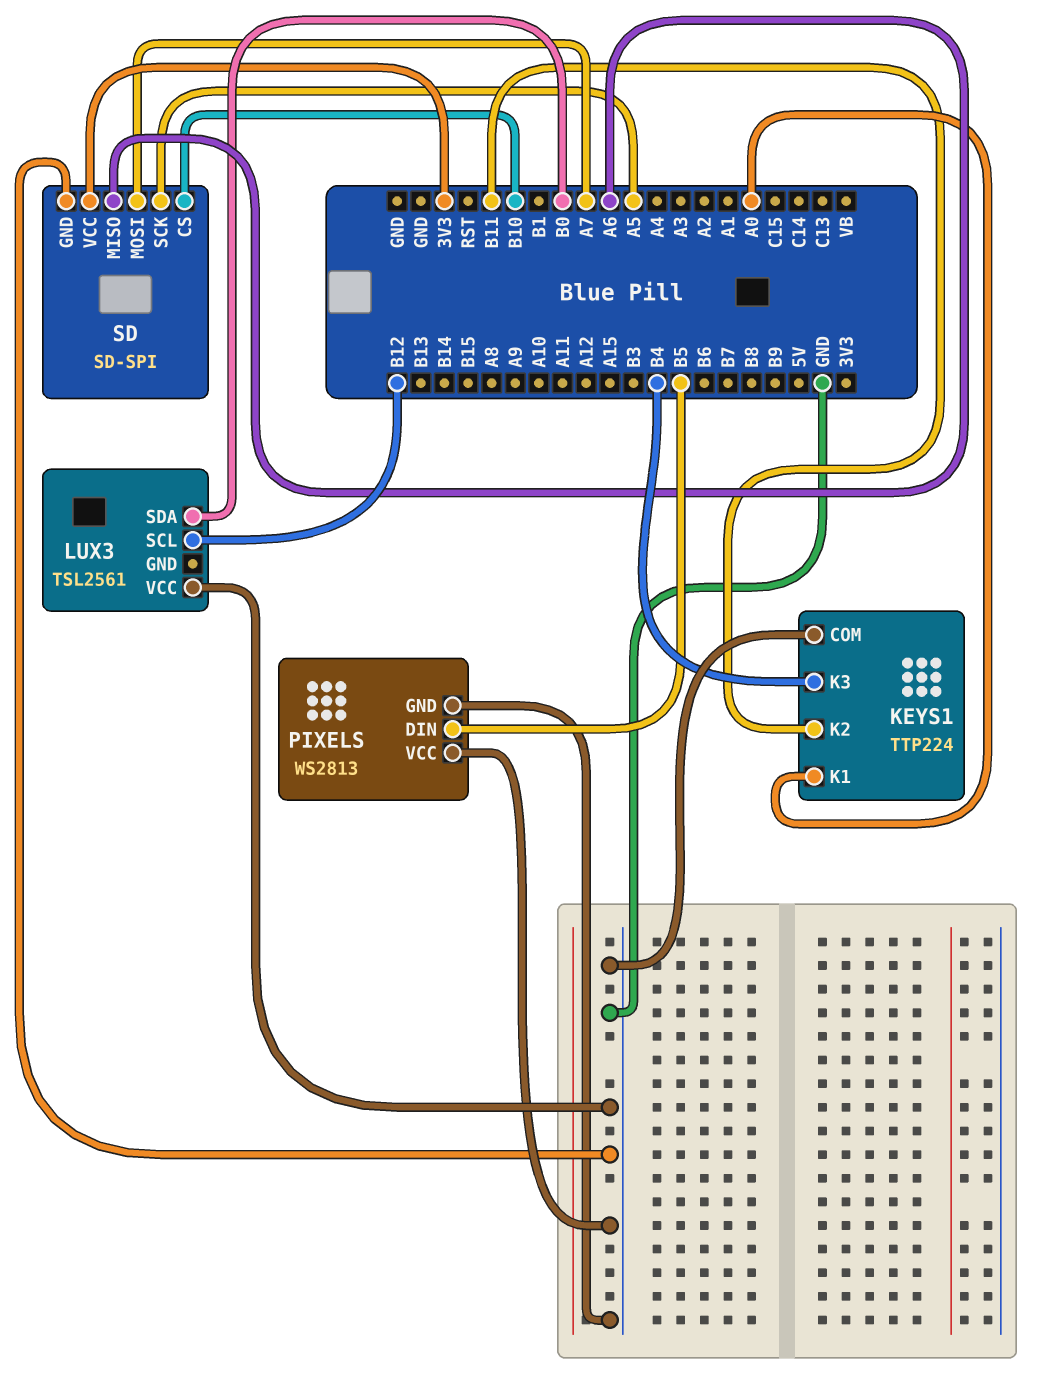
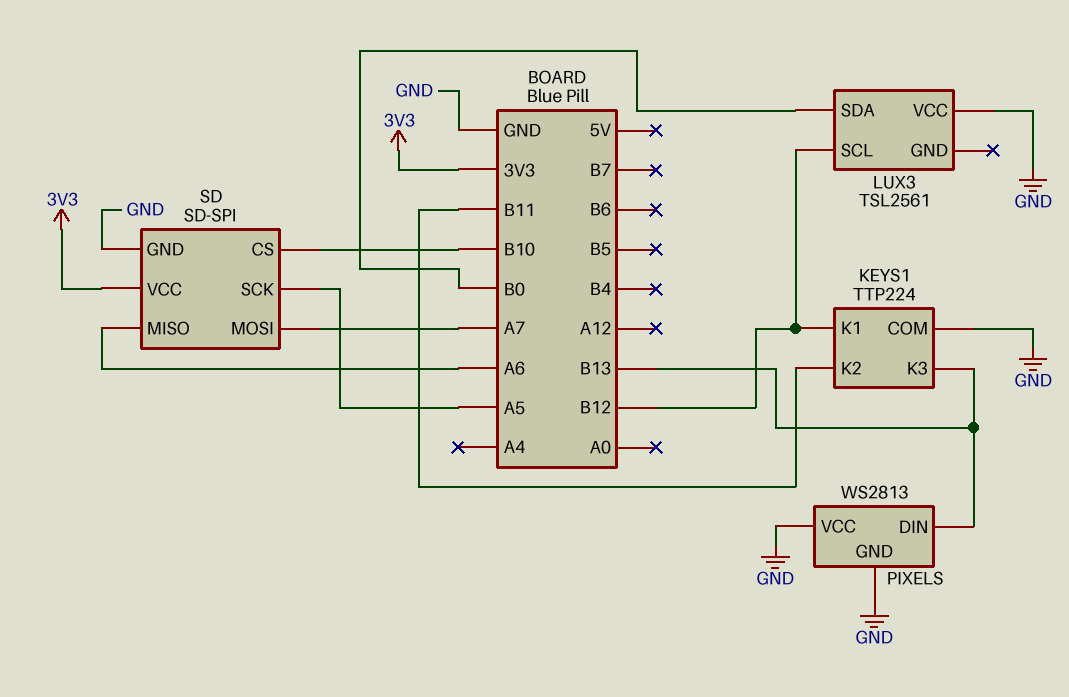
KEYS1 pin K1: A0 -> B12
KEYS1 pin K3: B4 -> B13
PIXELS pin DIN: B5 -> B13

